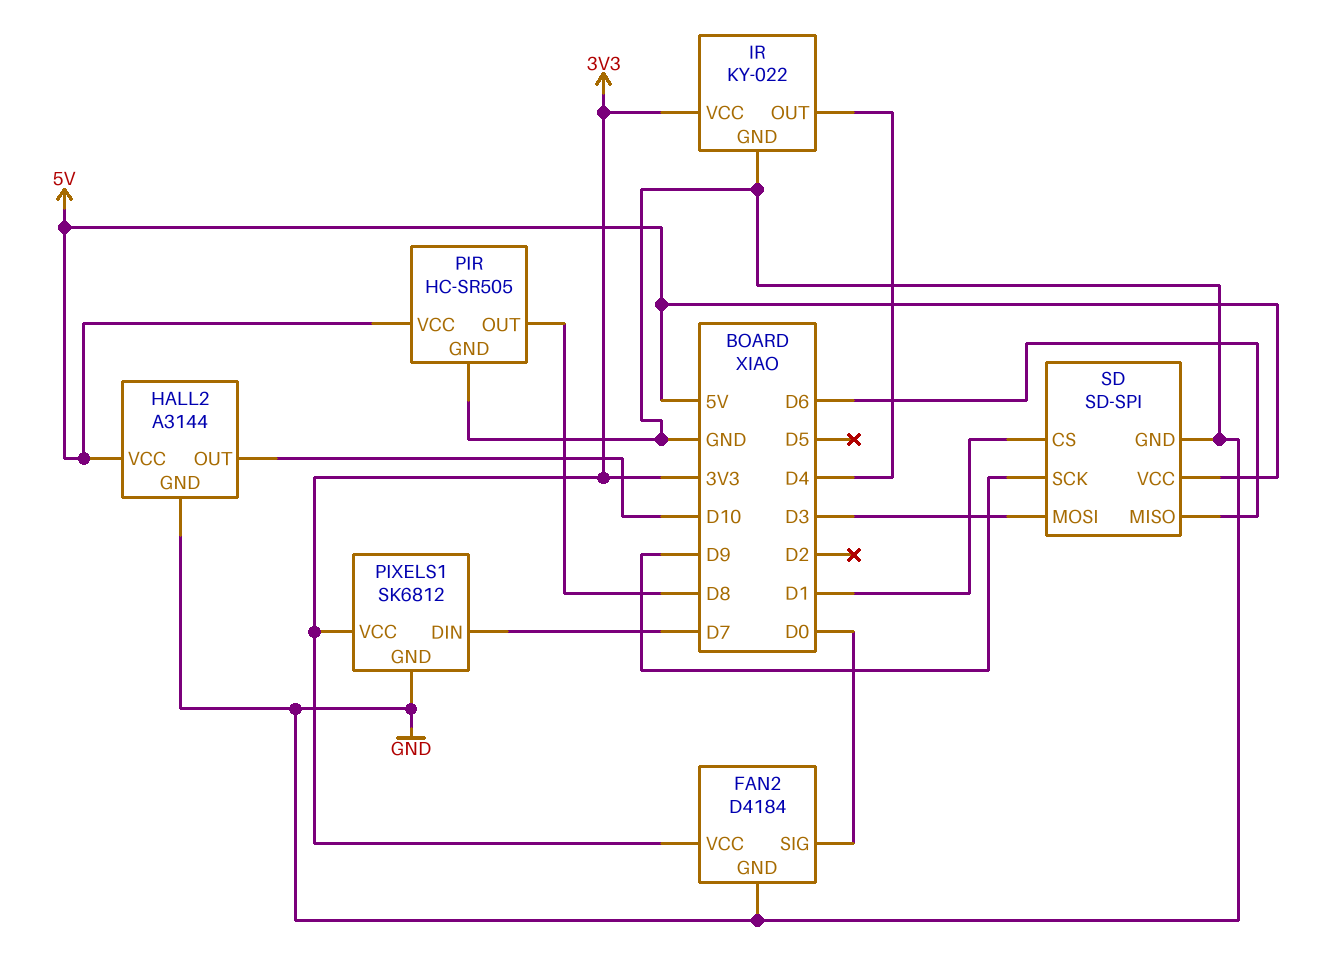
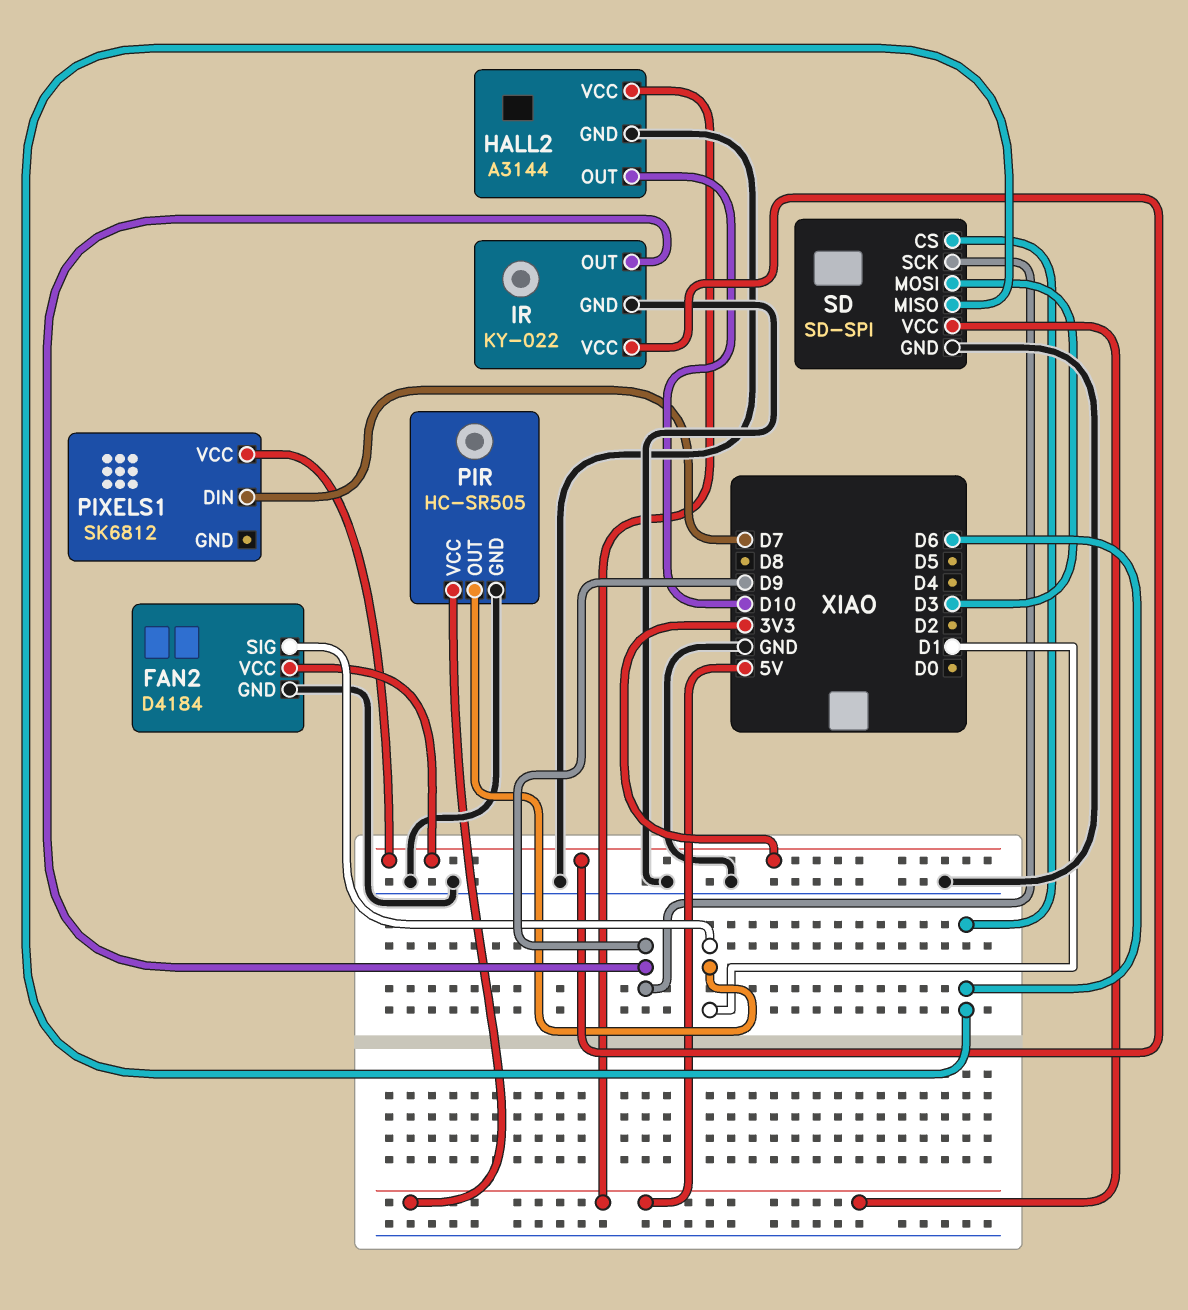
FAN2 pin SIG: D0 -> D1
IR pin OUT: D4 -> D9
PIR pin OUT: D8 -> D1
PIXELS1 pin GND: GND -> none
SD pin CS: D1 -> D6

